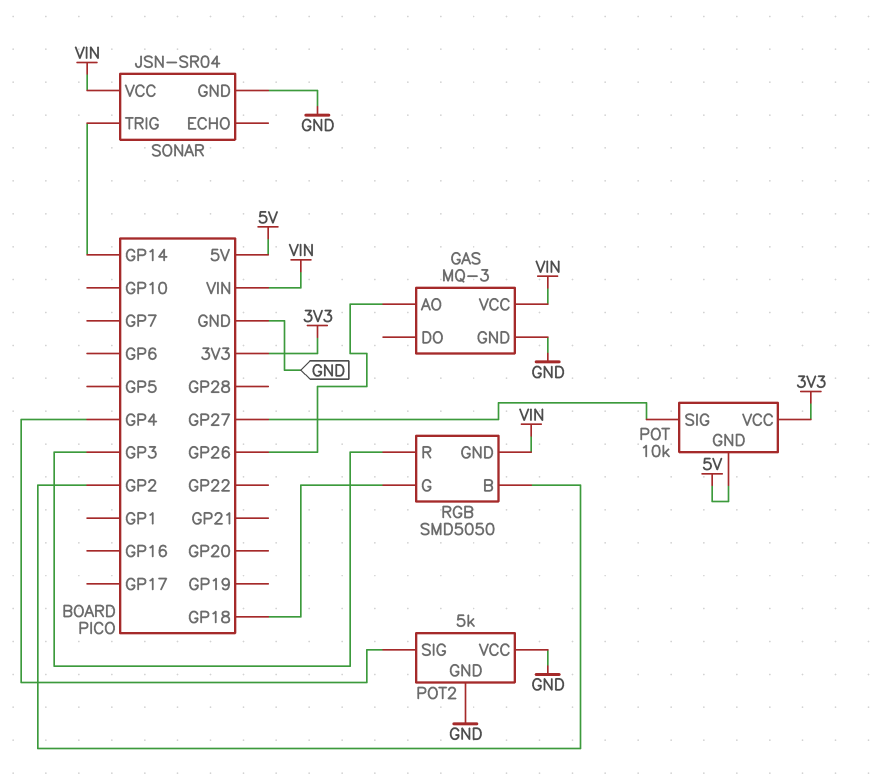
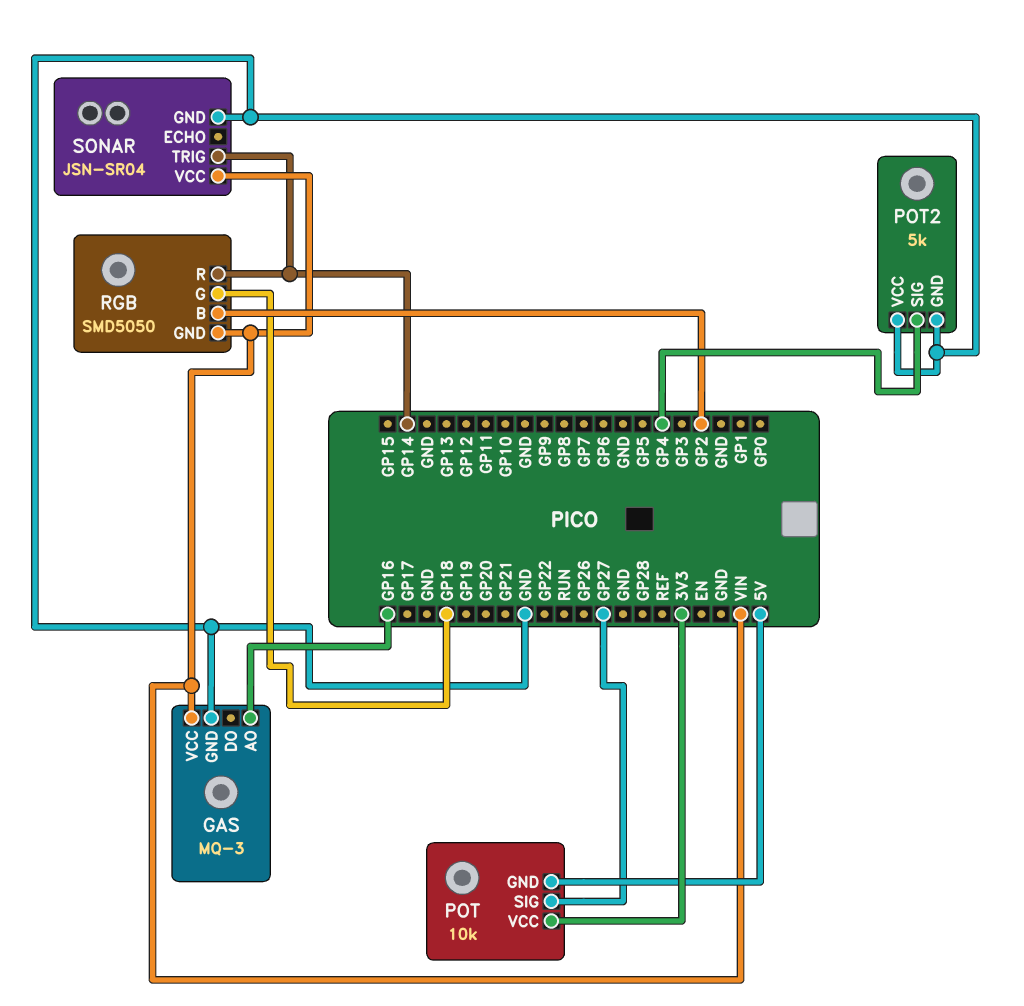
GAS pin AO: GP26 -> GP16
RGB pin R: GP3 -> GP14

